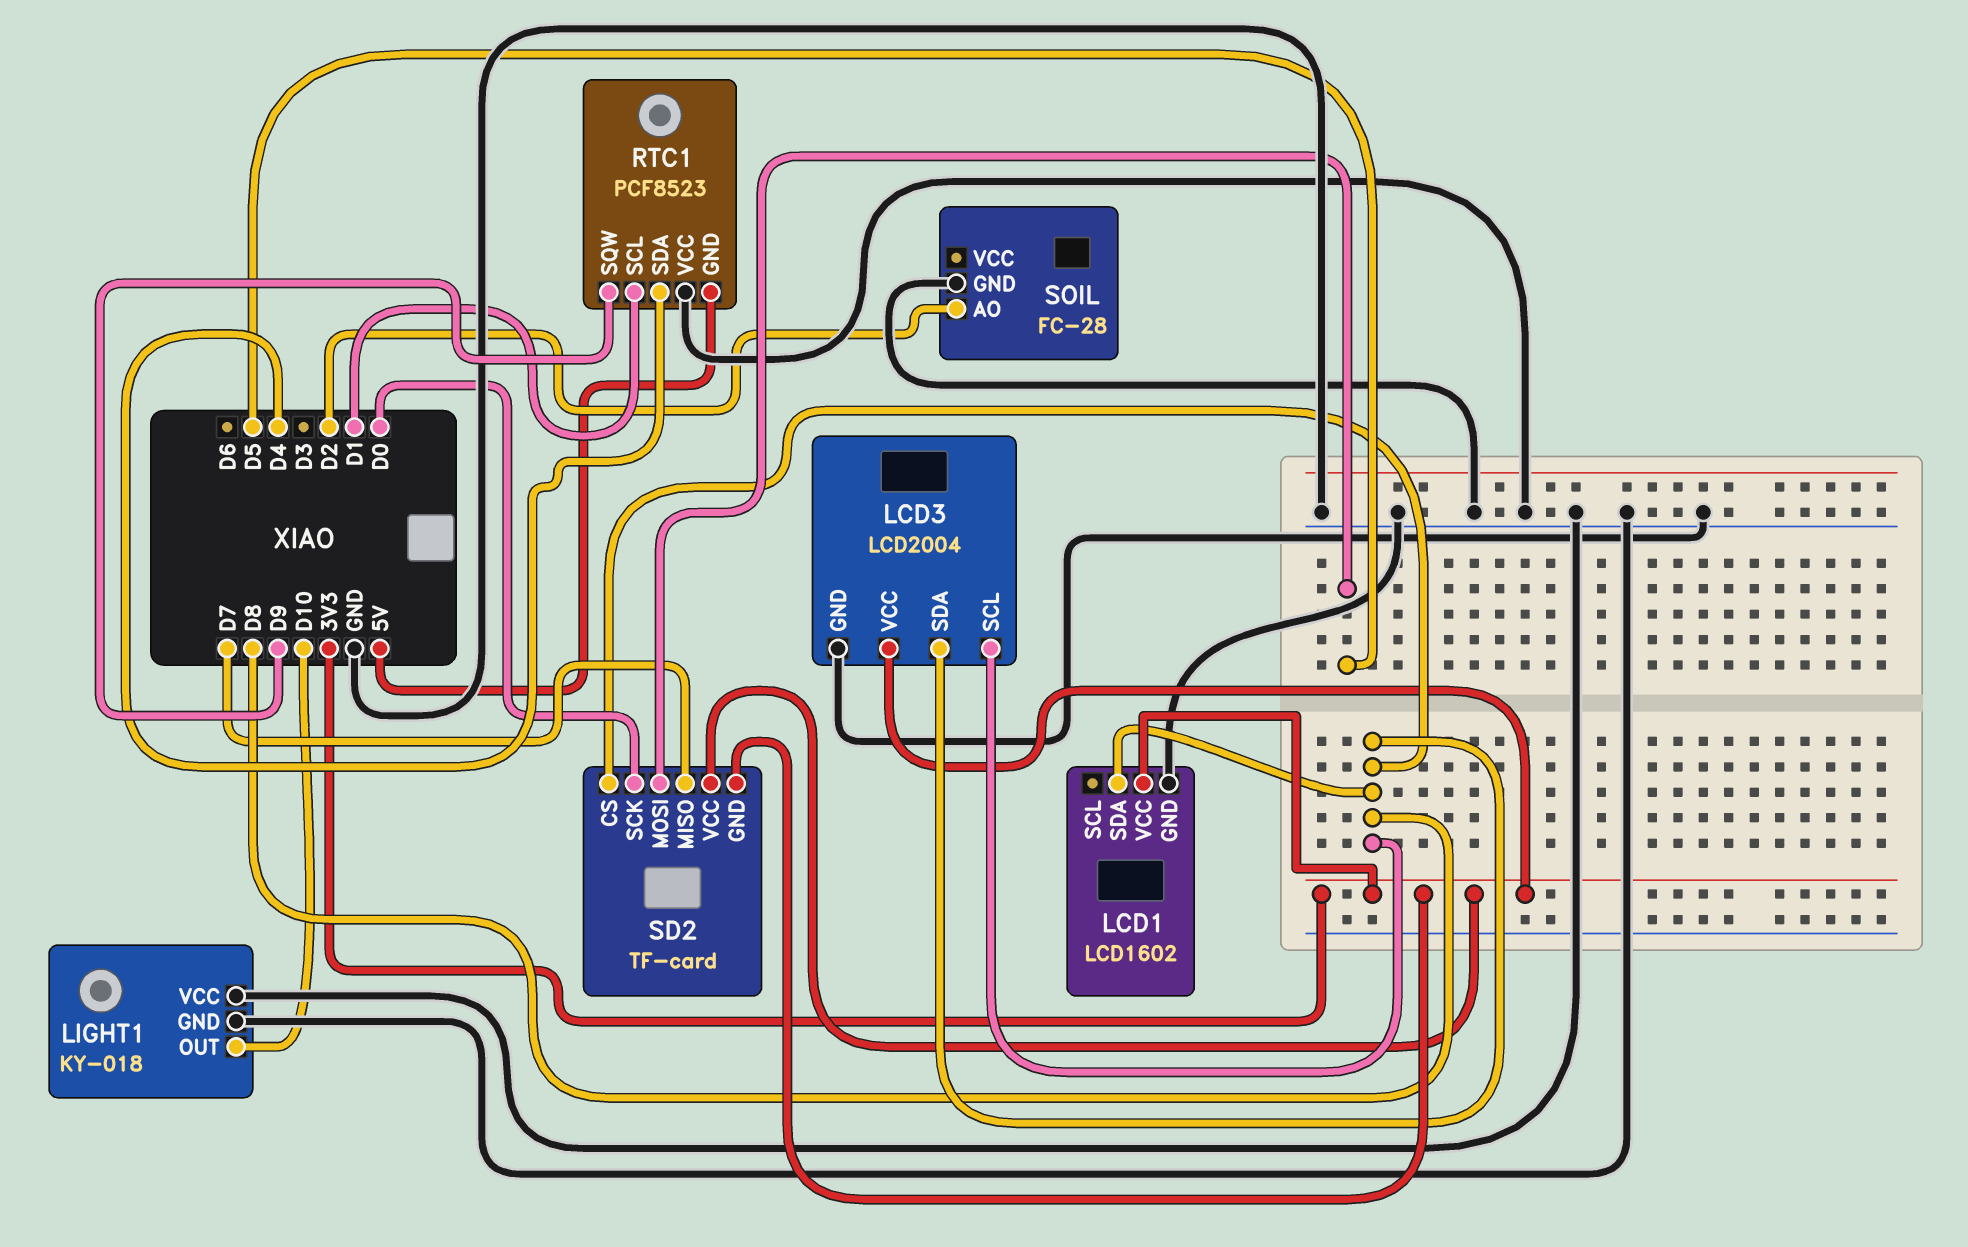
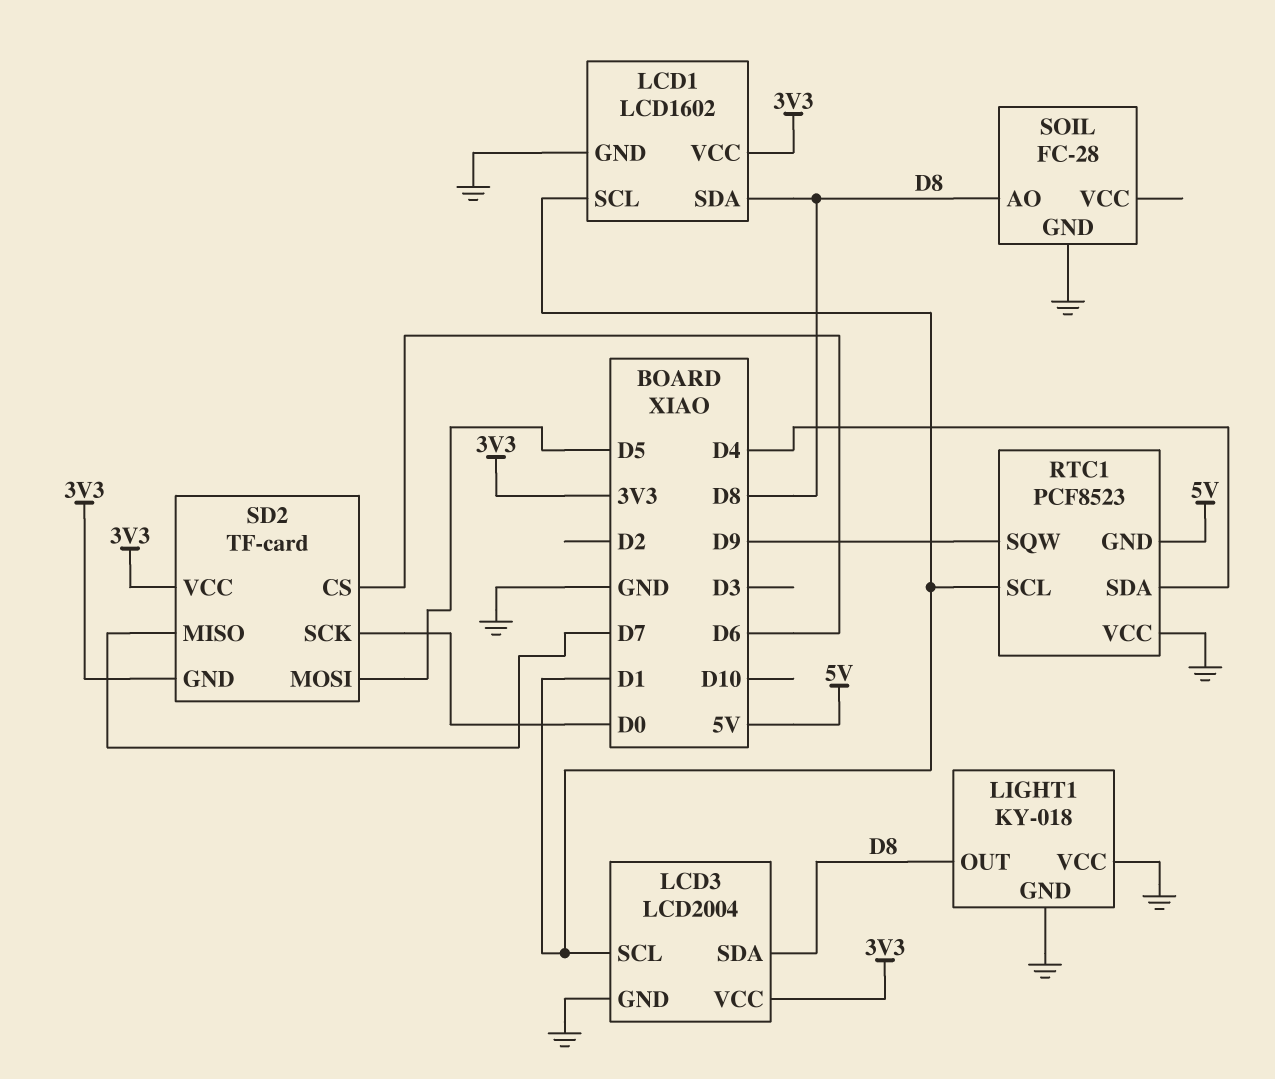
LCD1 pin SCL: none -> D1
LCD3 pin SCL: D8 -> D1
LIGHT1 pin OUT: D10 -> D8
SD2 pin CS: D8 -> D6
SOIL pin AO: D2 -> D8

